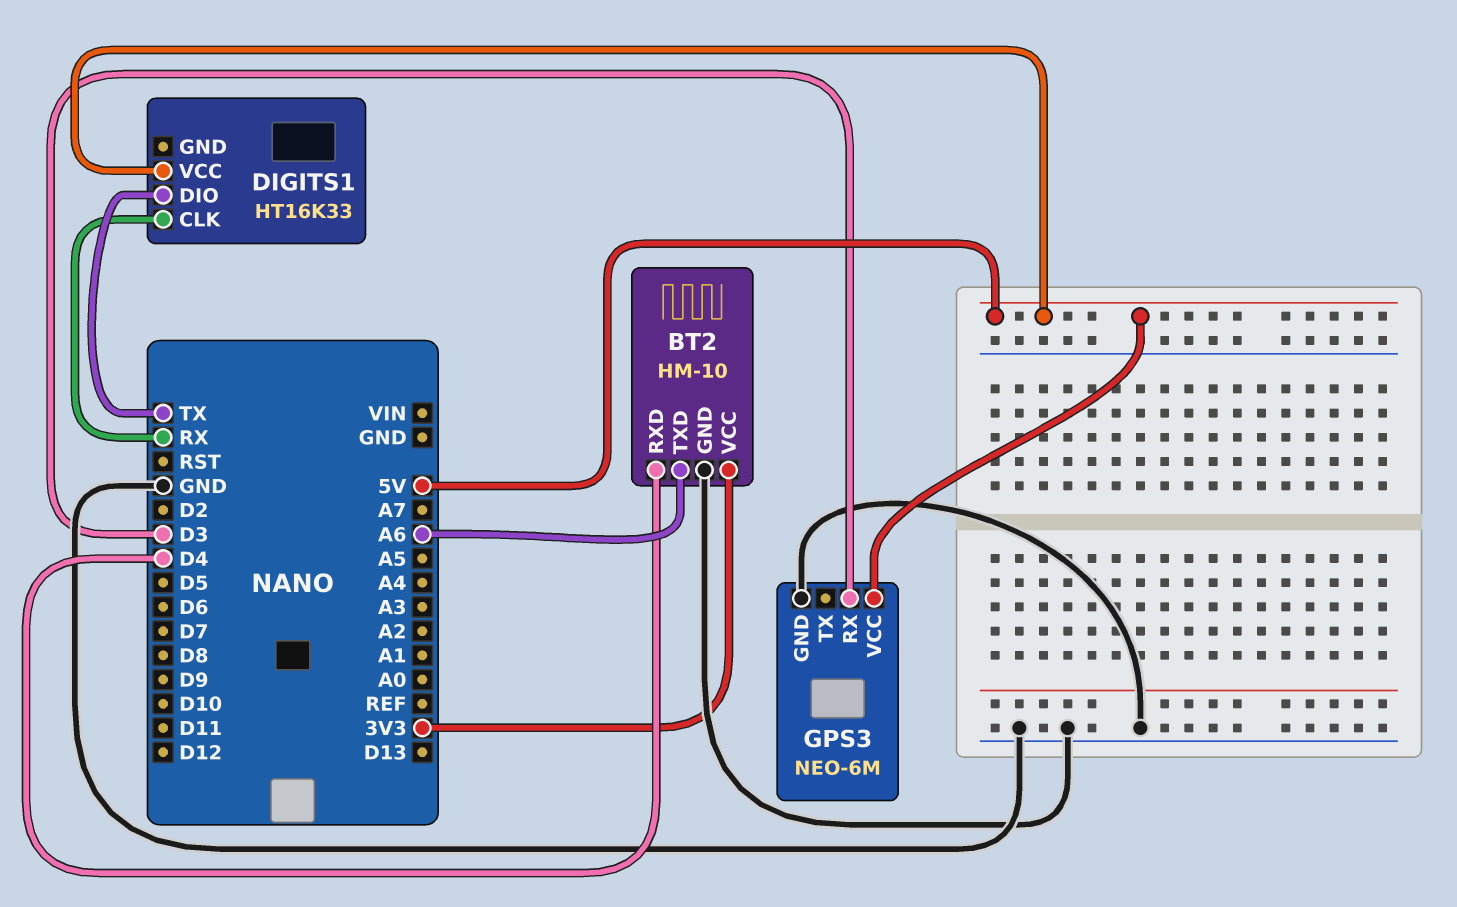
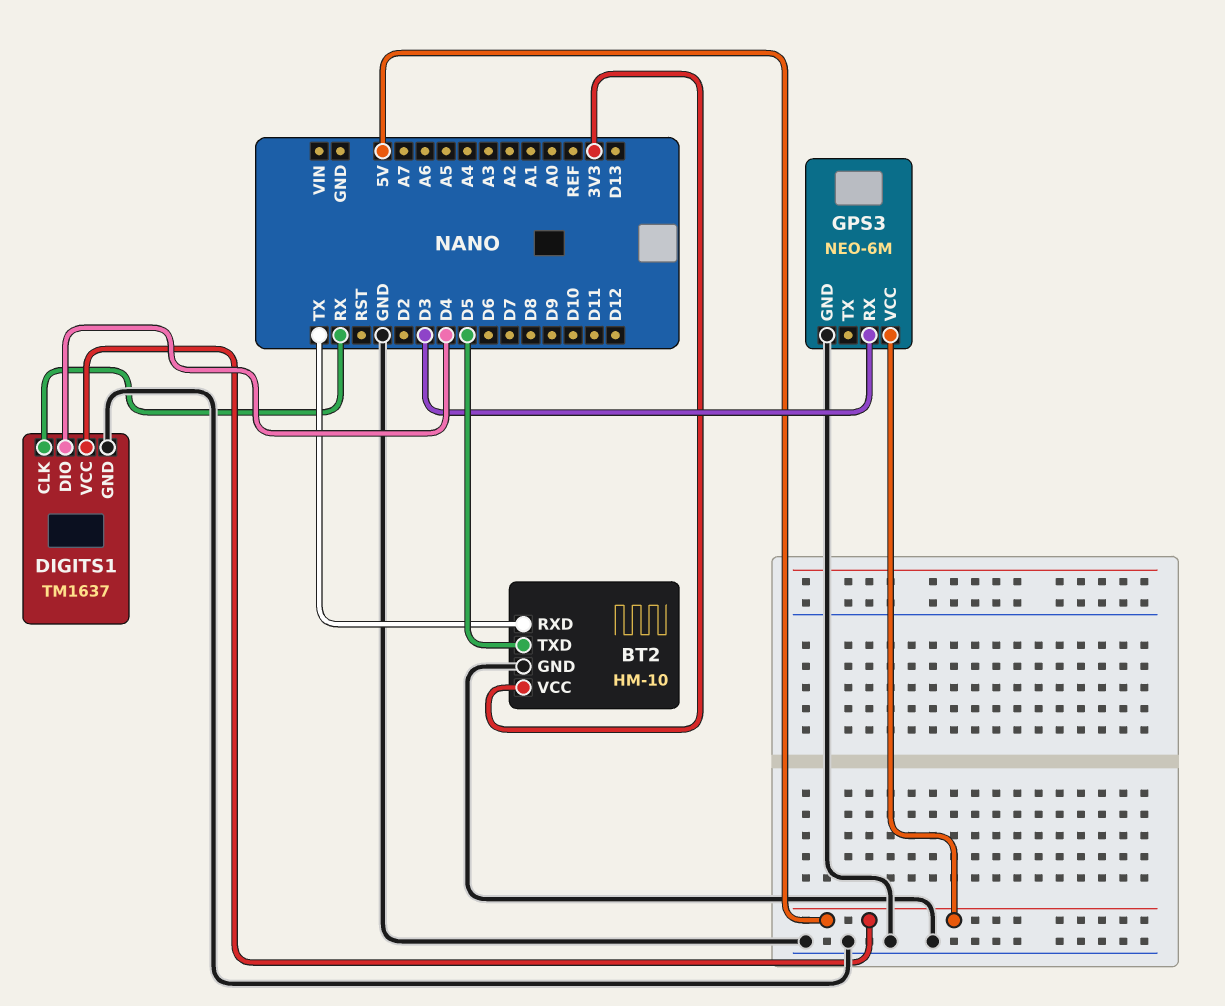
BT2 pin RXD: D4 -> TX
BT2 pin TXD: A6 -> D5
DIGITS1: HT16K33 -> TM1637
DIGITS1 pin DIO: TX -> D4
DIGITS1 pin GND: none -> GND

